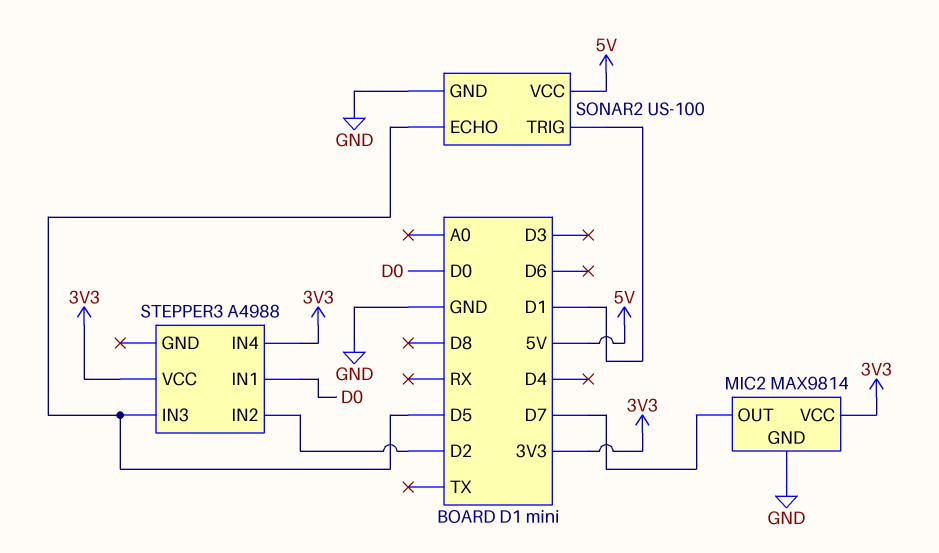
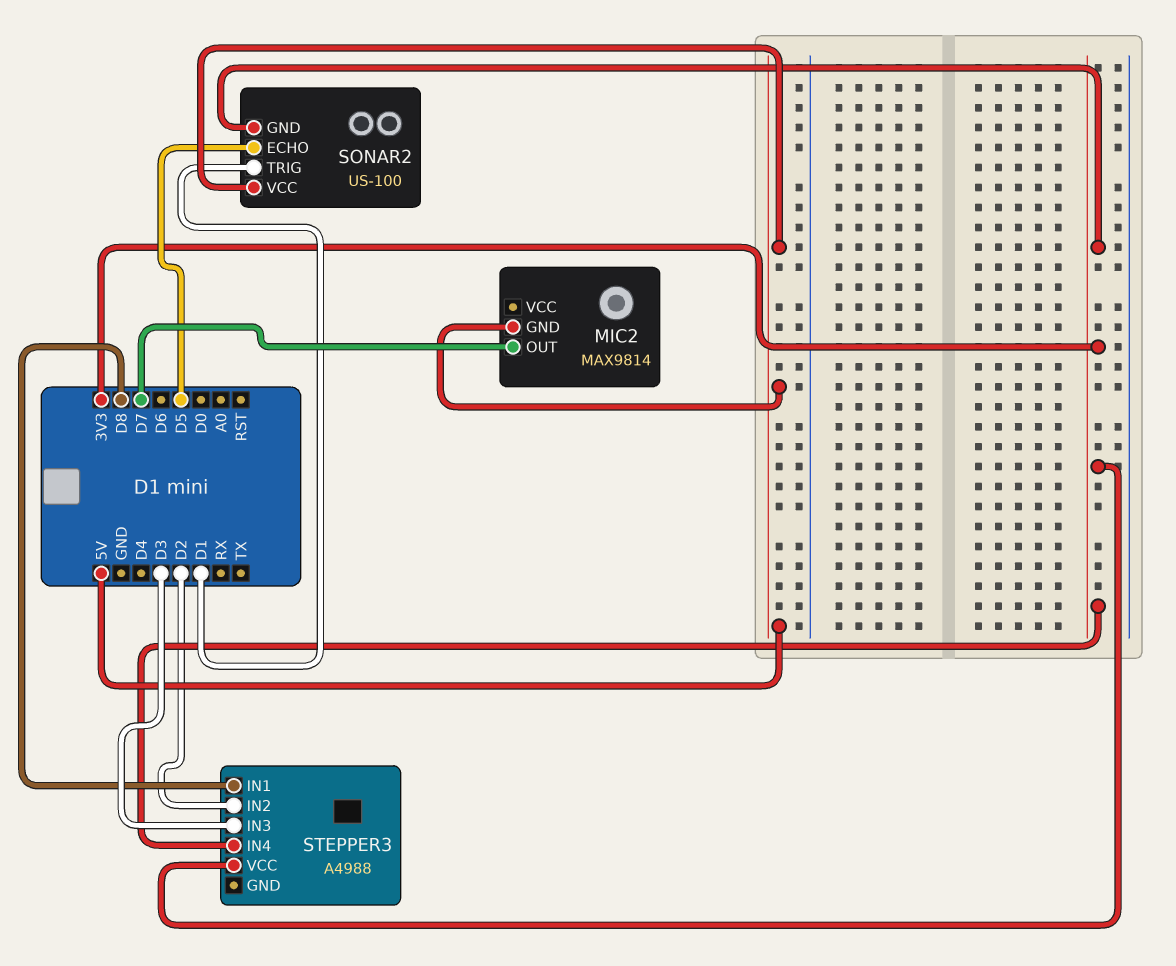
MIC2 pin GND: GND -> 5V
MIC2 pin VCC: 3V3 -> none
SONAR2 pin GND: GND -> 3V3
STEPPER3 pin IN1: D0 -> D8
STEPPER3 pin IN3: D5 -> D3

